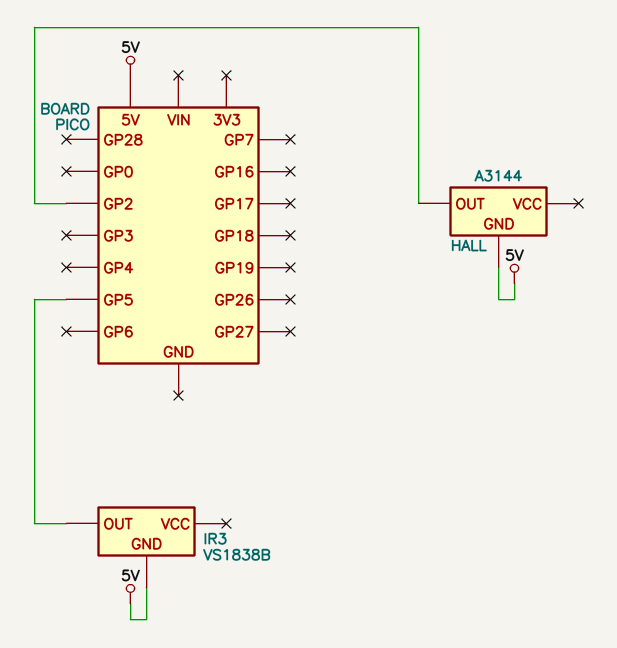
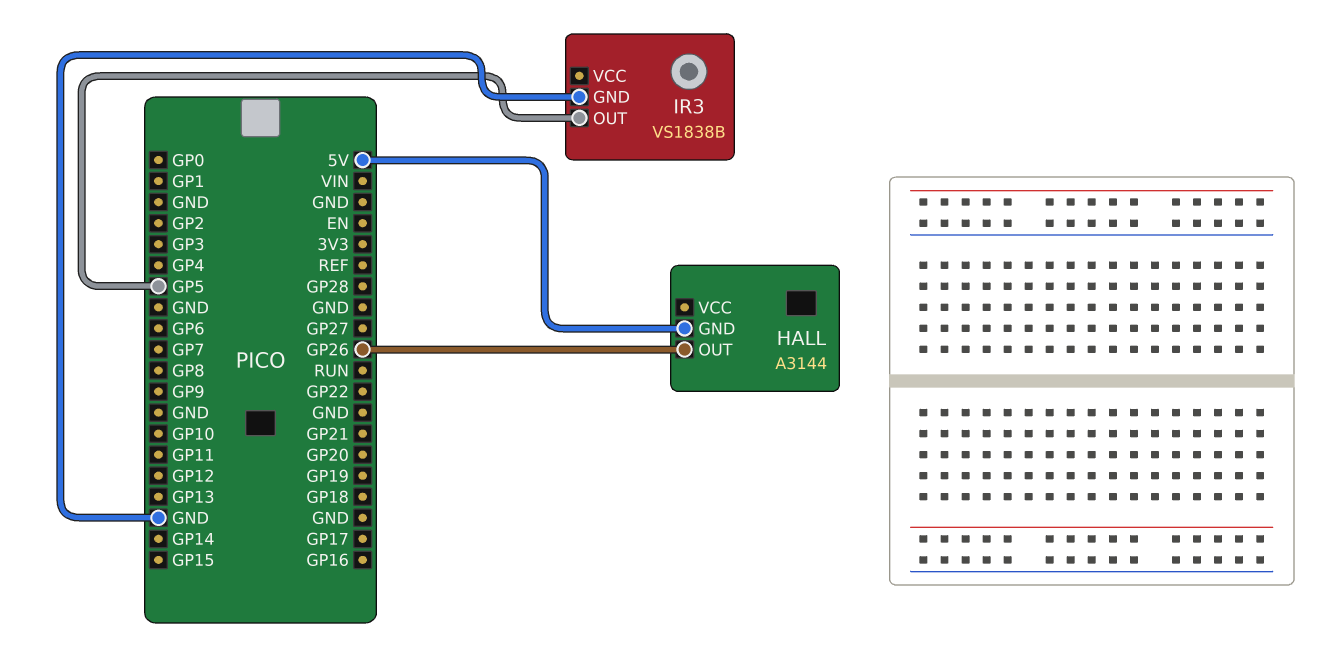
HALL pin OUT: GP2 -> GP26
IR3 pin GND: 5V -> GND

